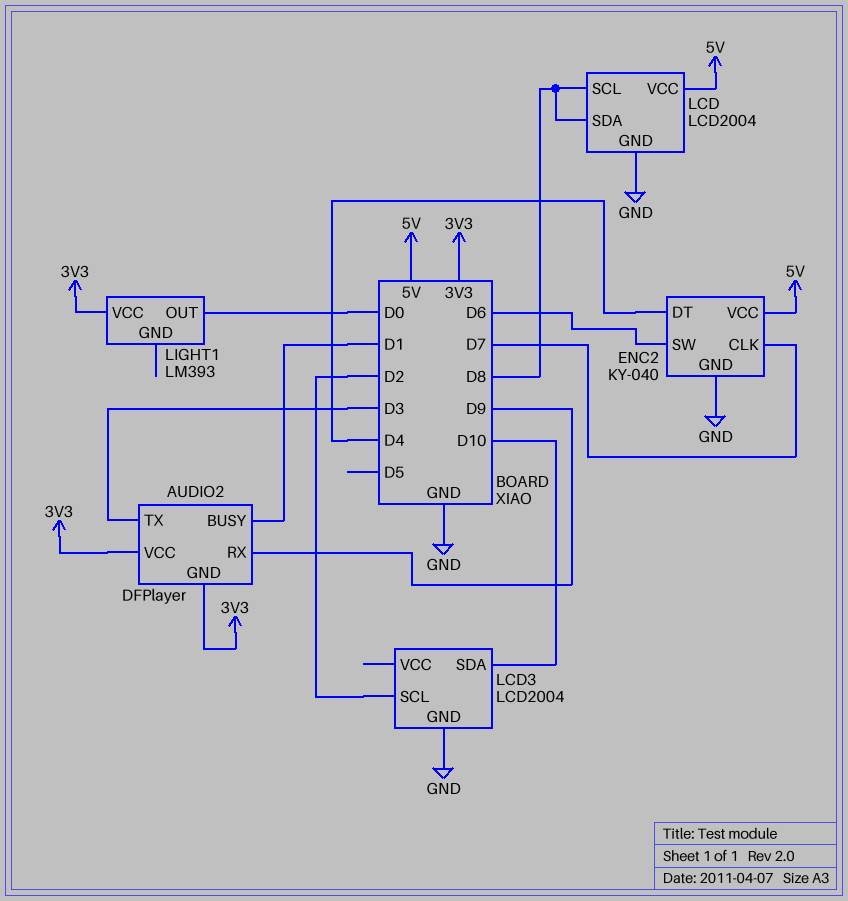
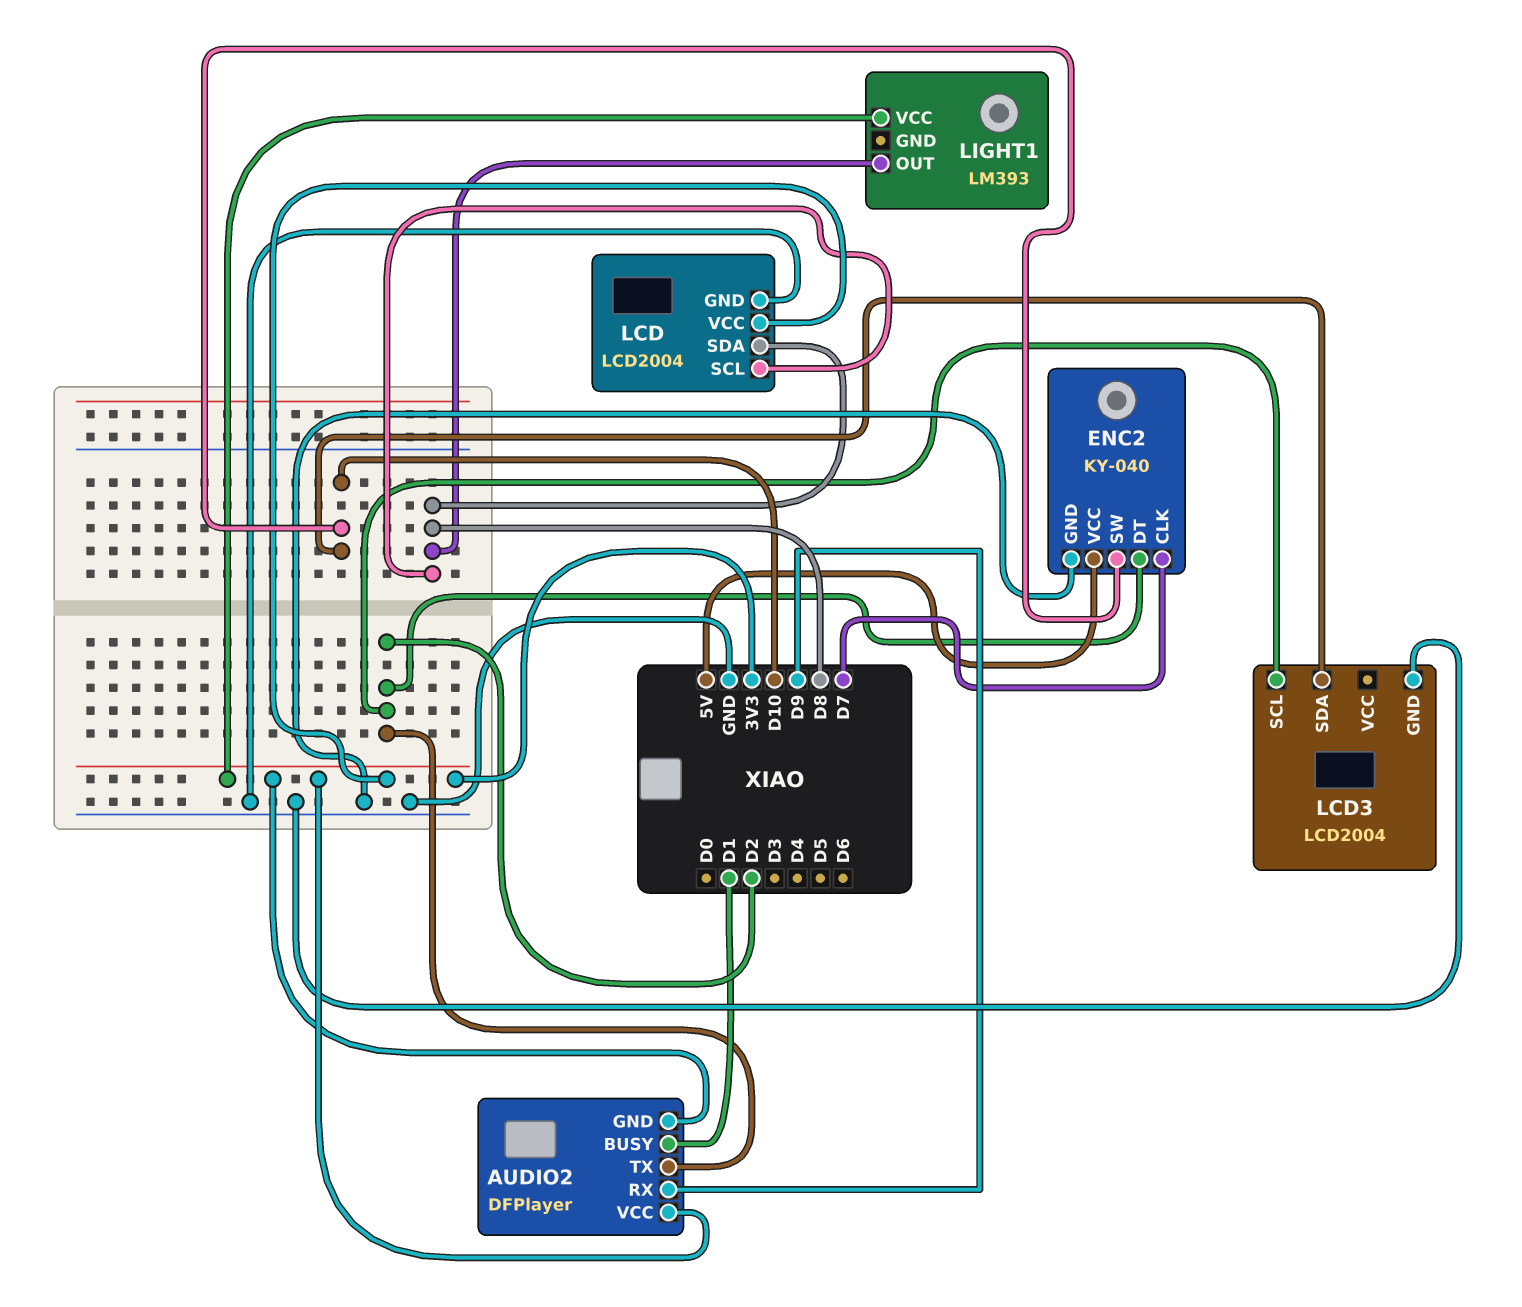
AUDIO2 pin TX: D3 -> D2
ENC2 pin DT: D4 -> D2
ENC2 pin SW: D6 -> D10
LCD pin VCC: 5V -> 3V3
LIGHT1 pin OUT: D0 -> D8

